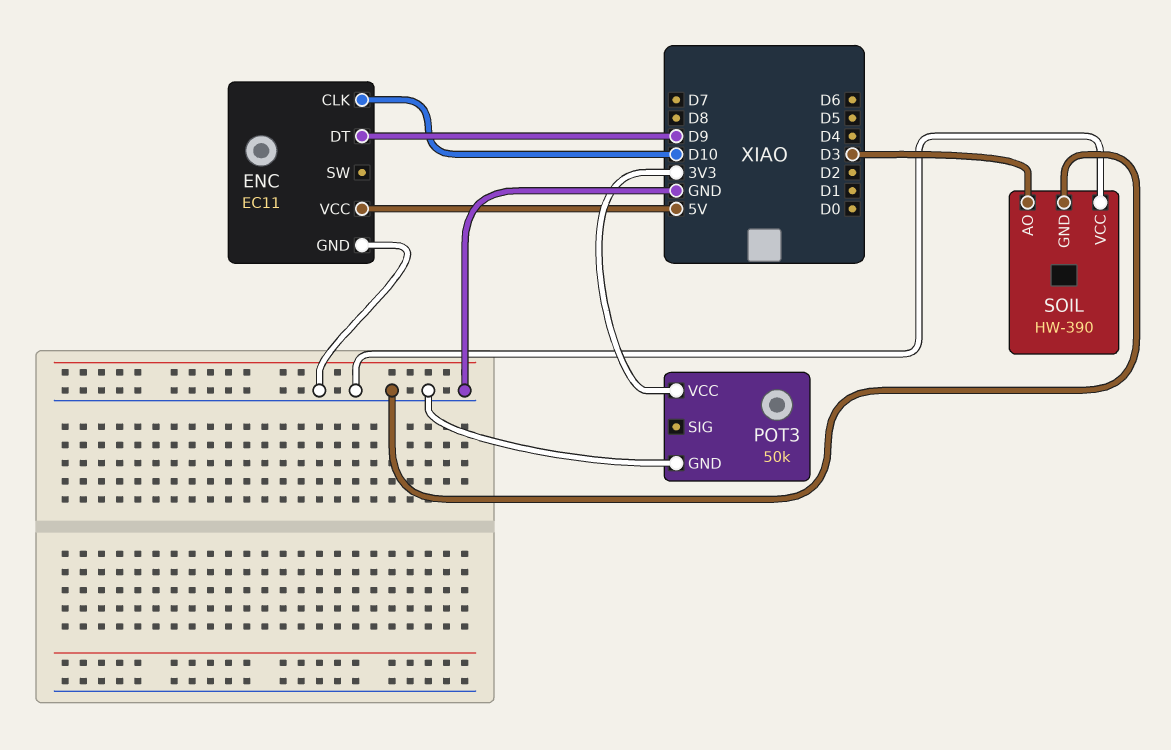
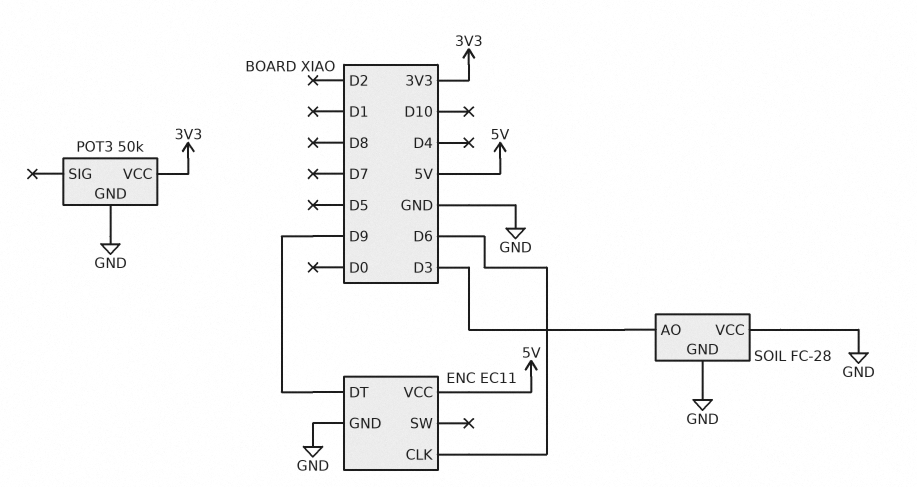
ENC pin CLK: D10 -> D6
SOIL: HW-390 -> FC-28

